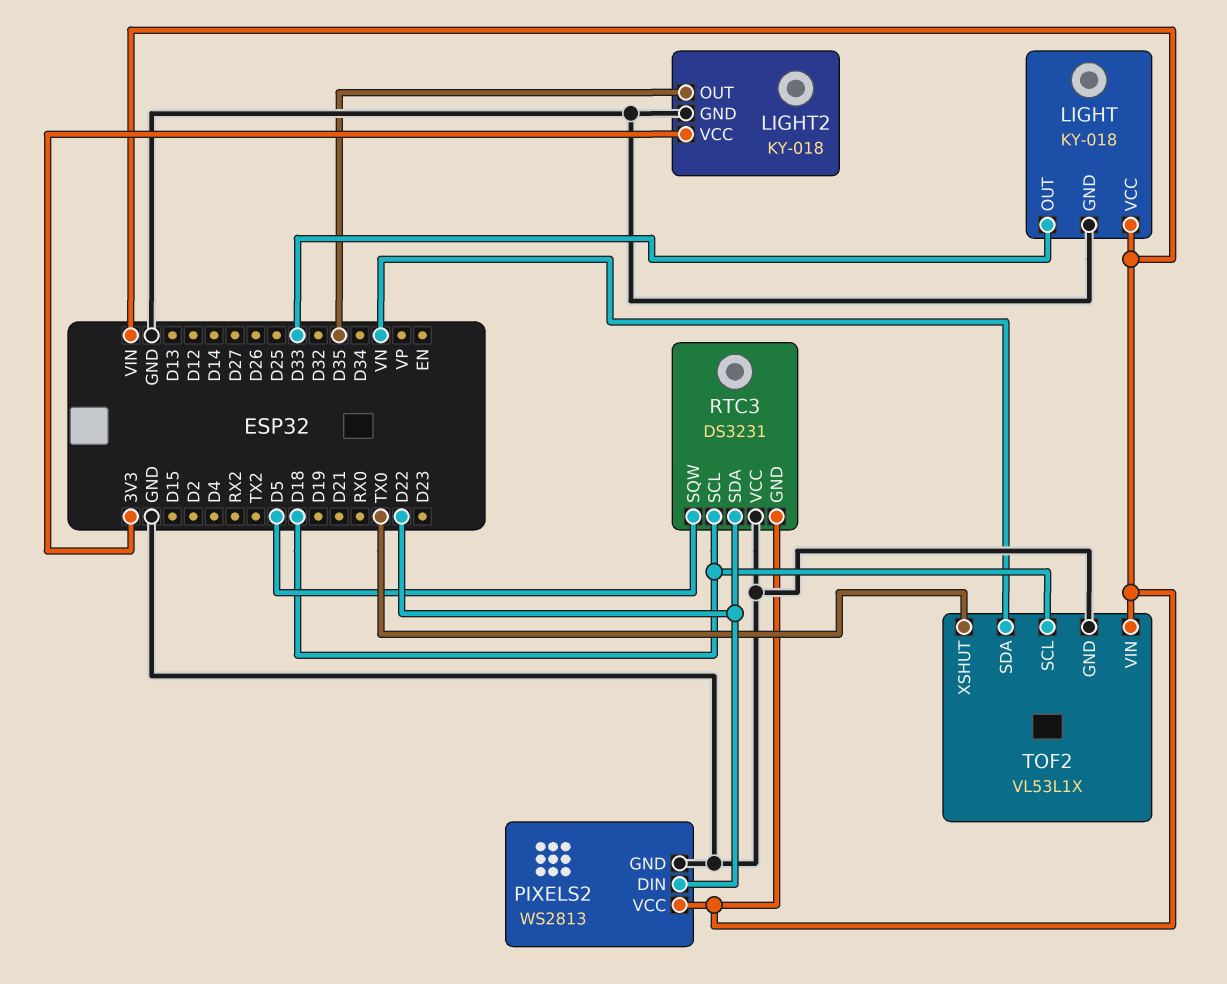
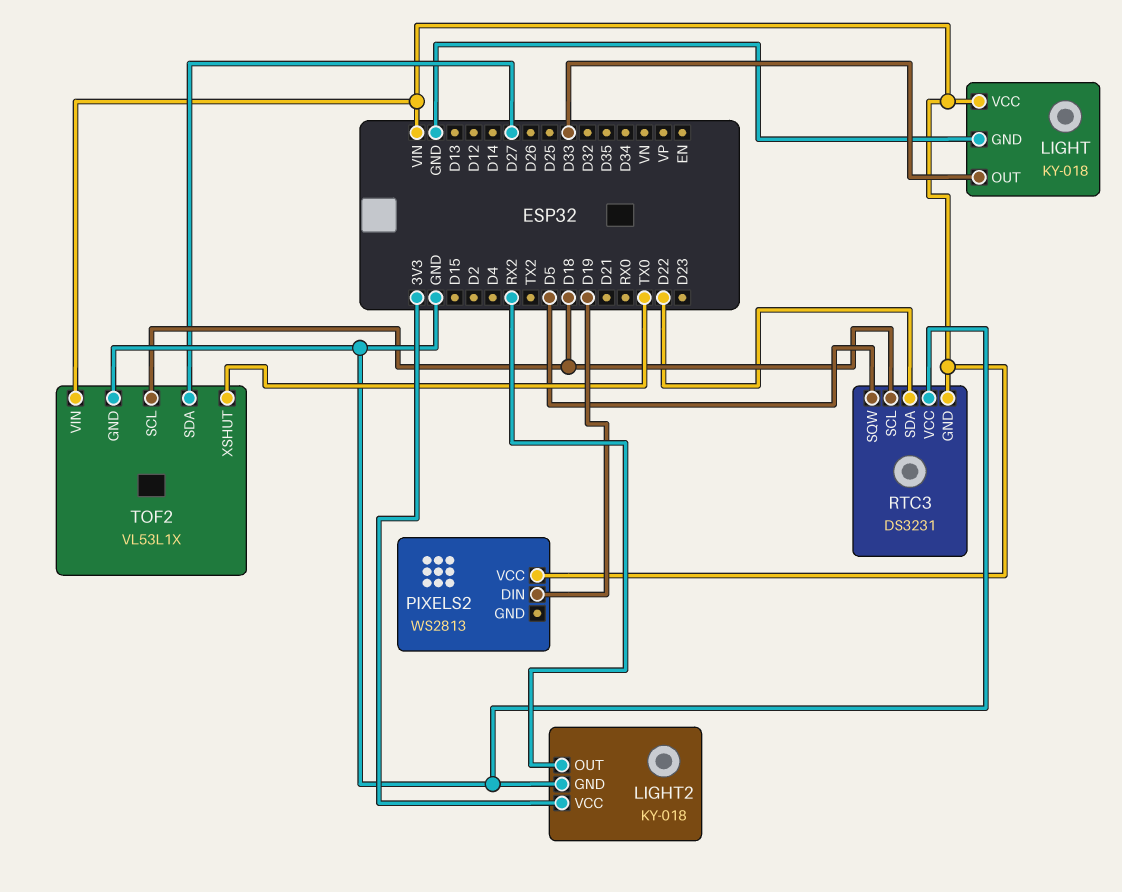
LIGHT2 pin OUT: D35 -> RX2
PIXELS2 pin DIN: D22 -> D19
PIXELS2 pin GND: GND -> none
TOF2 pin SDA: VN -> D27

